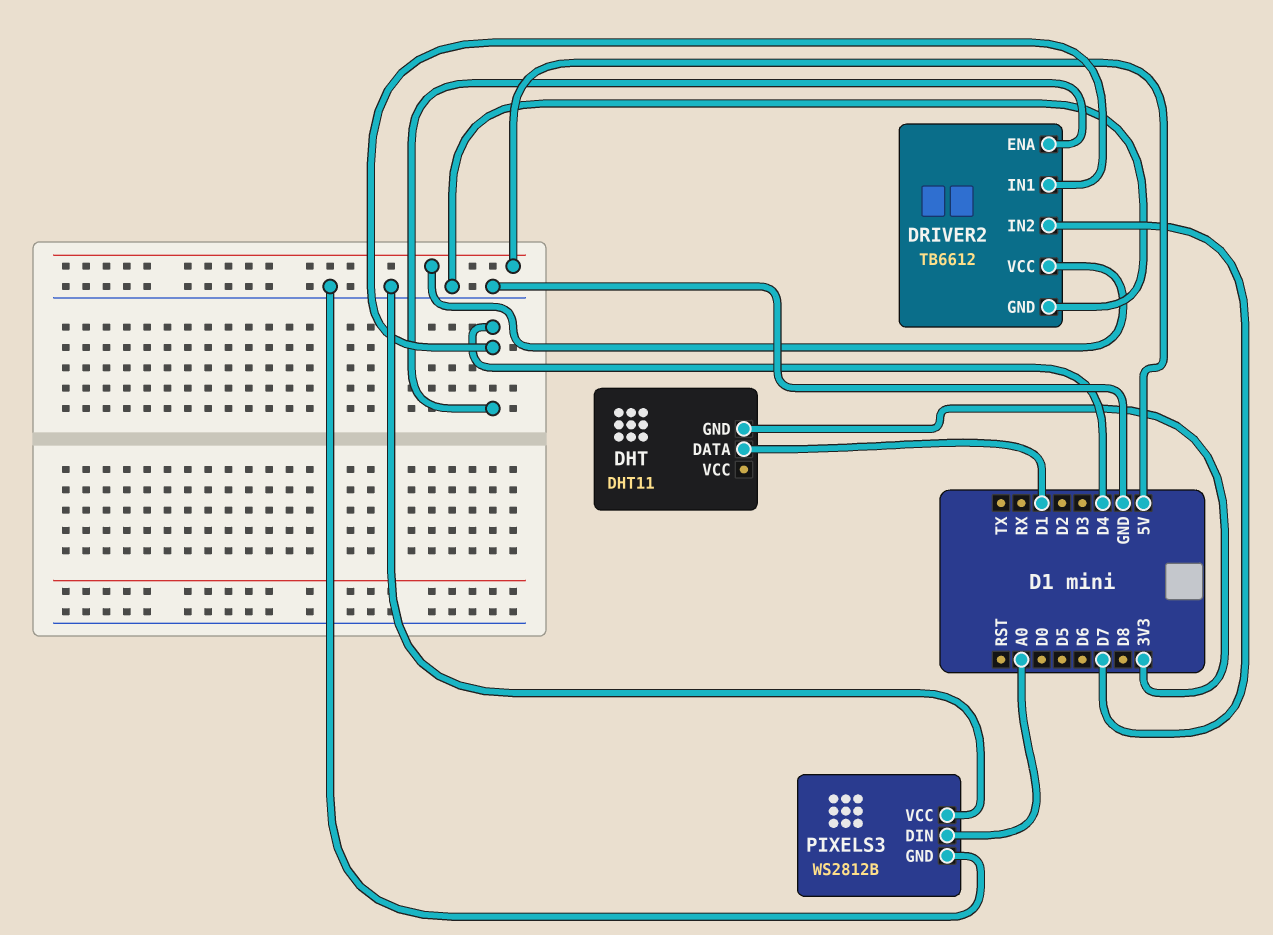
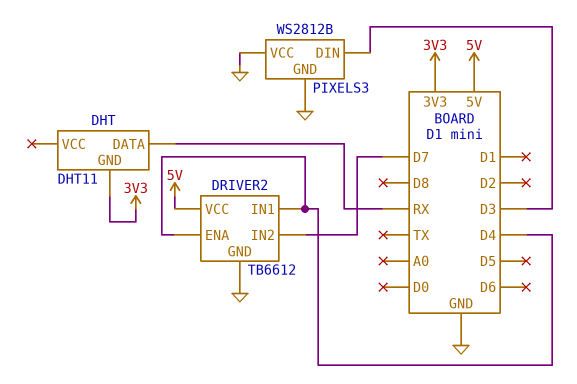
DHT pin DATA: D1 -> RX
PIXELS3 pin DIN: A0 -> D3

